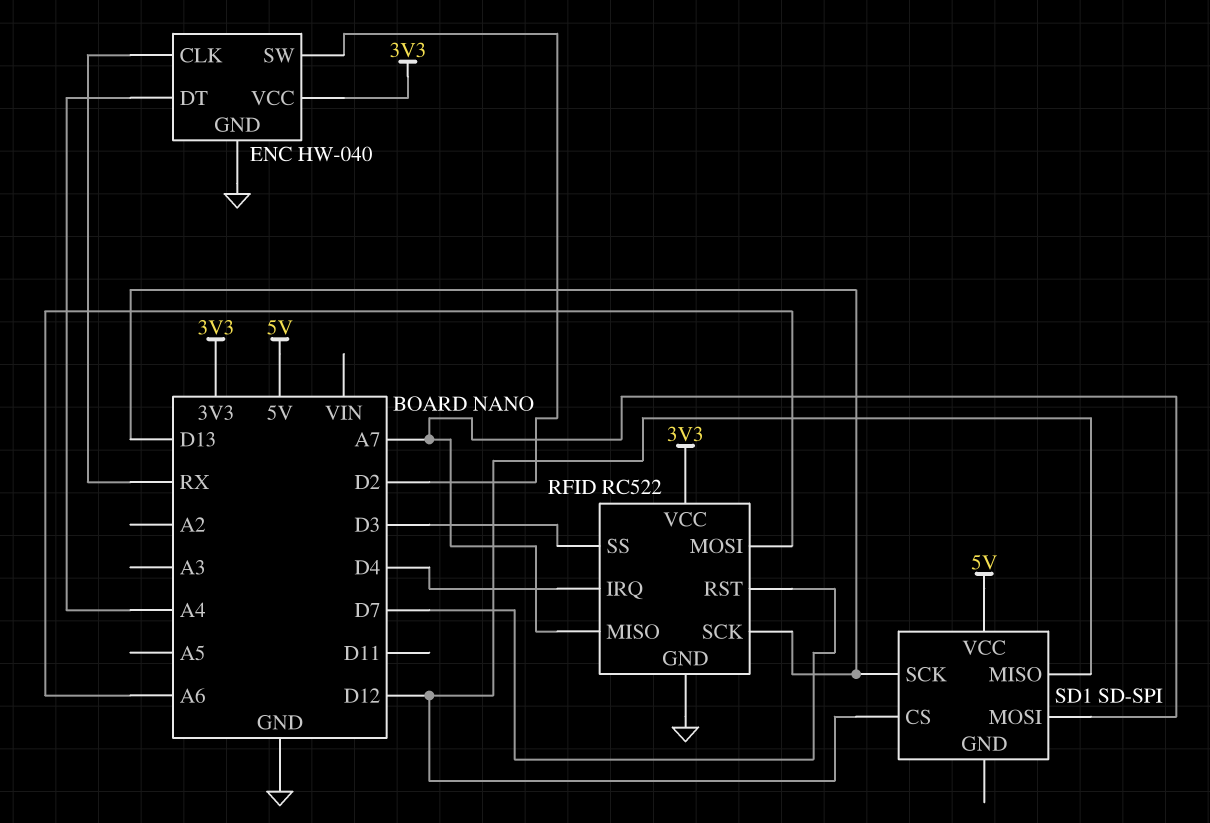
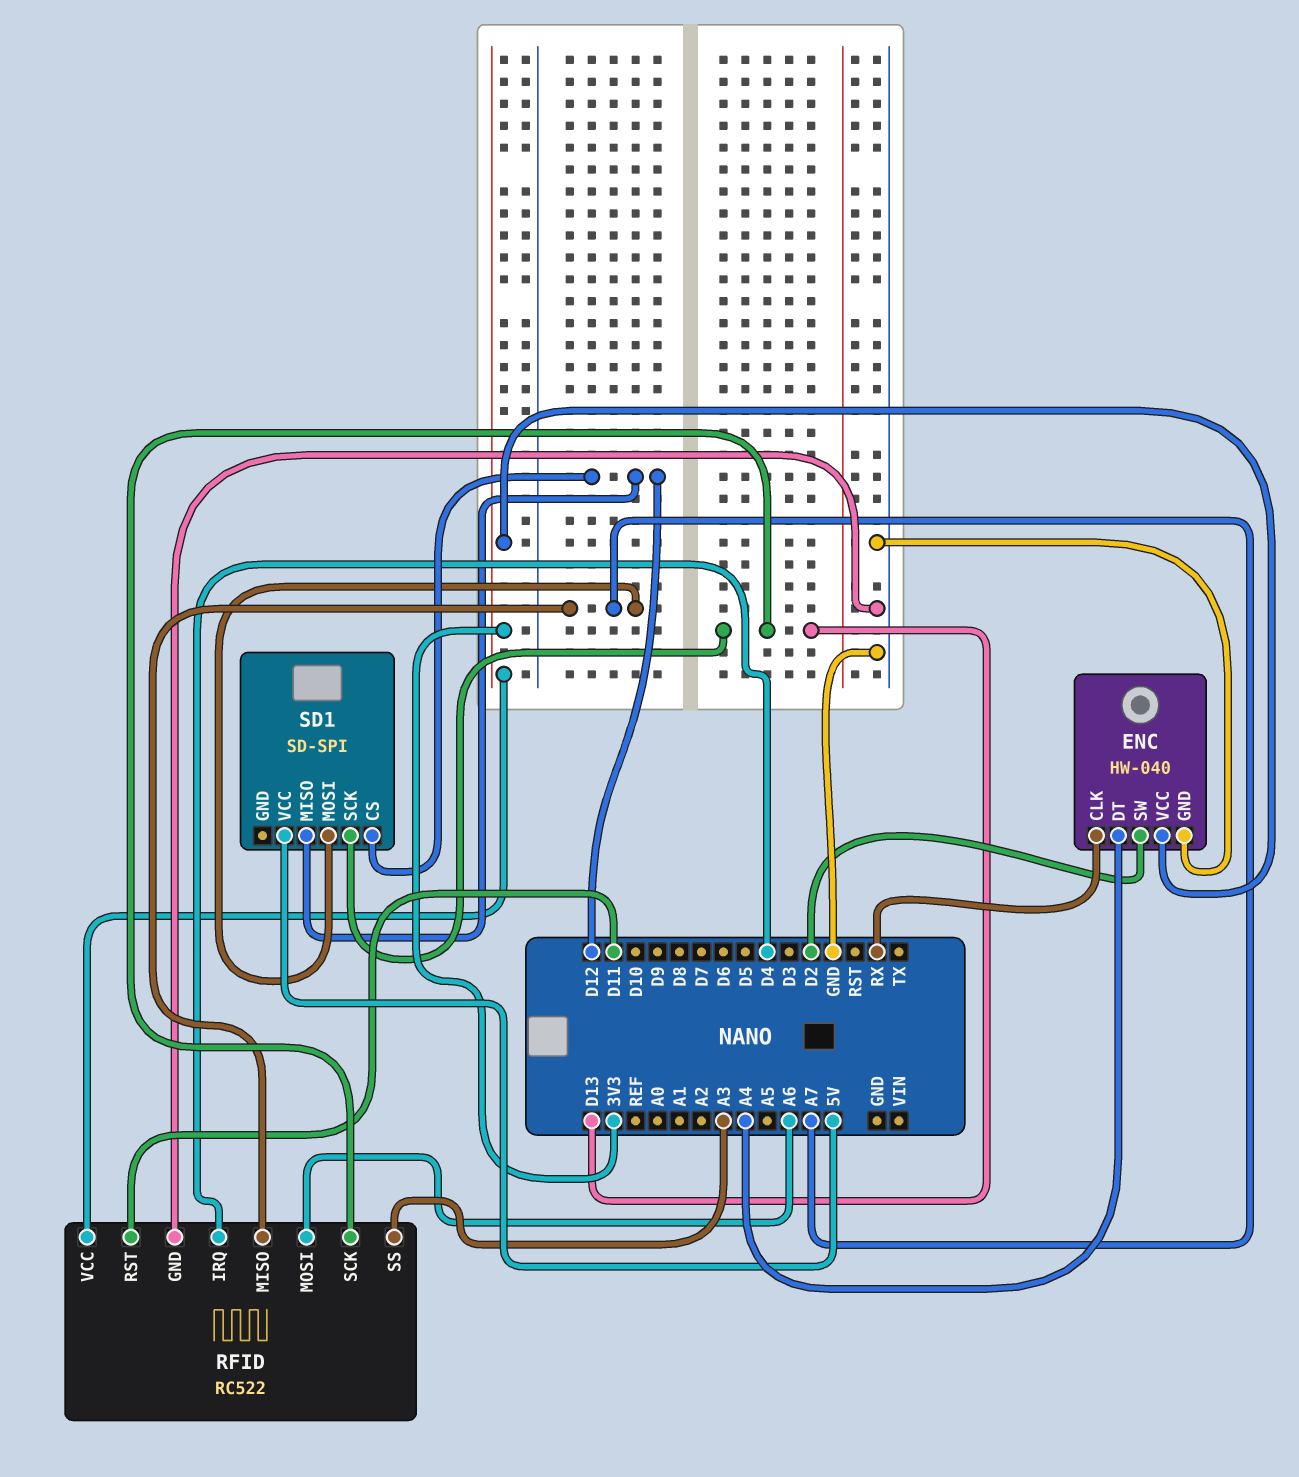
RFID pin RST: D7 -> D11
RFID pin SS: D3 -> A3

